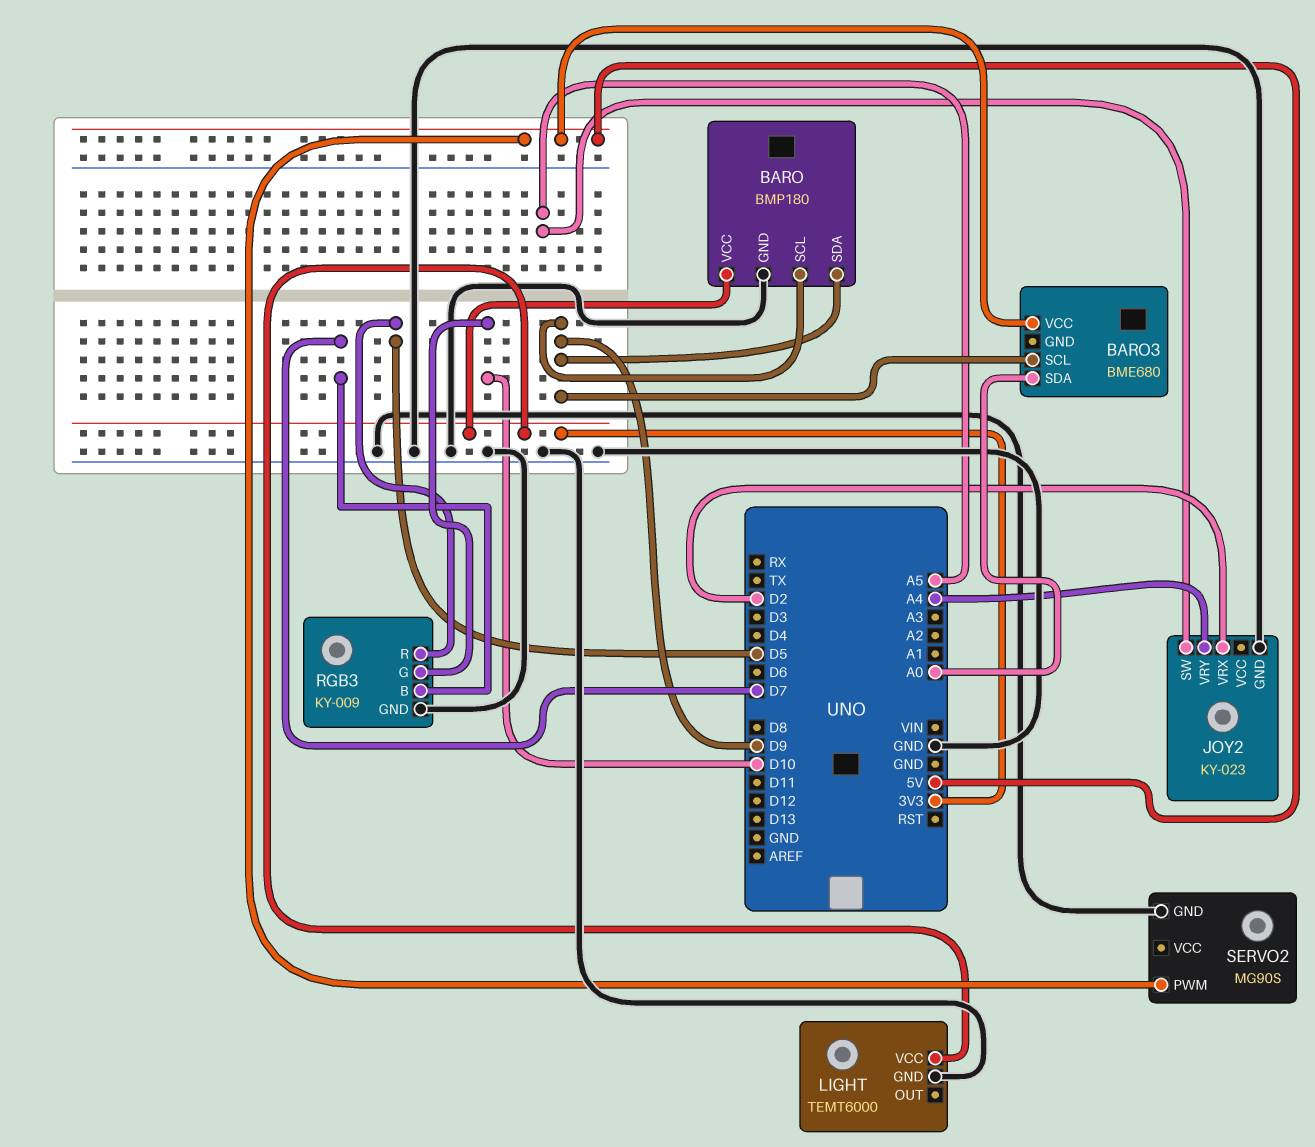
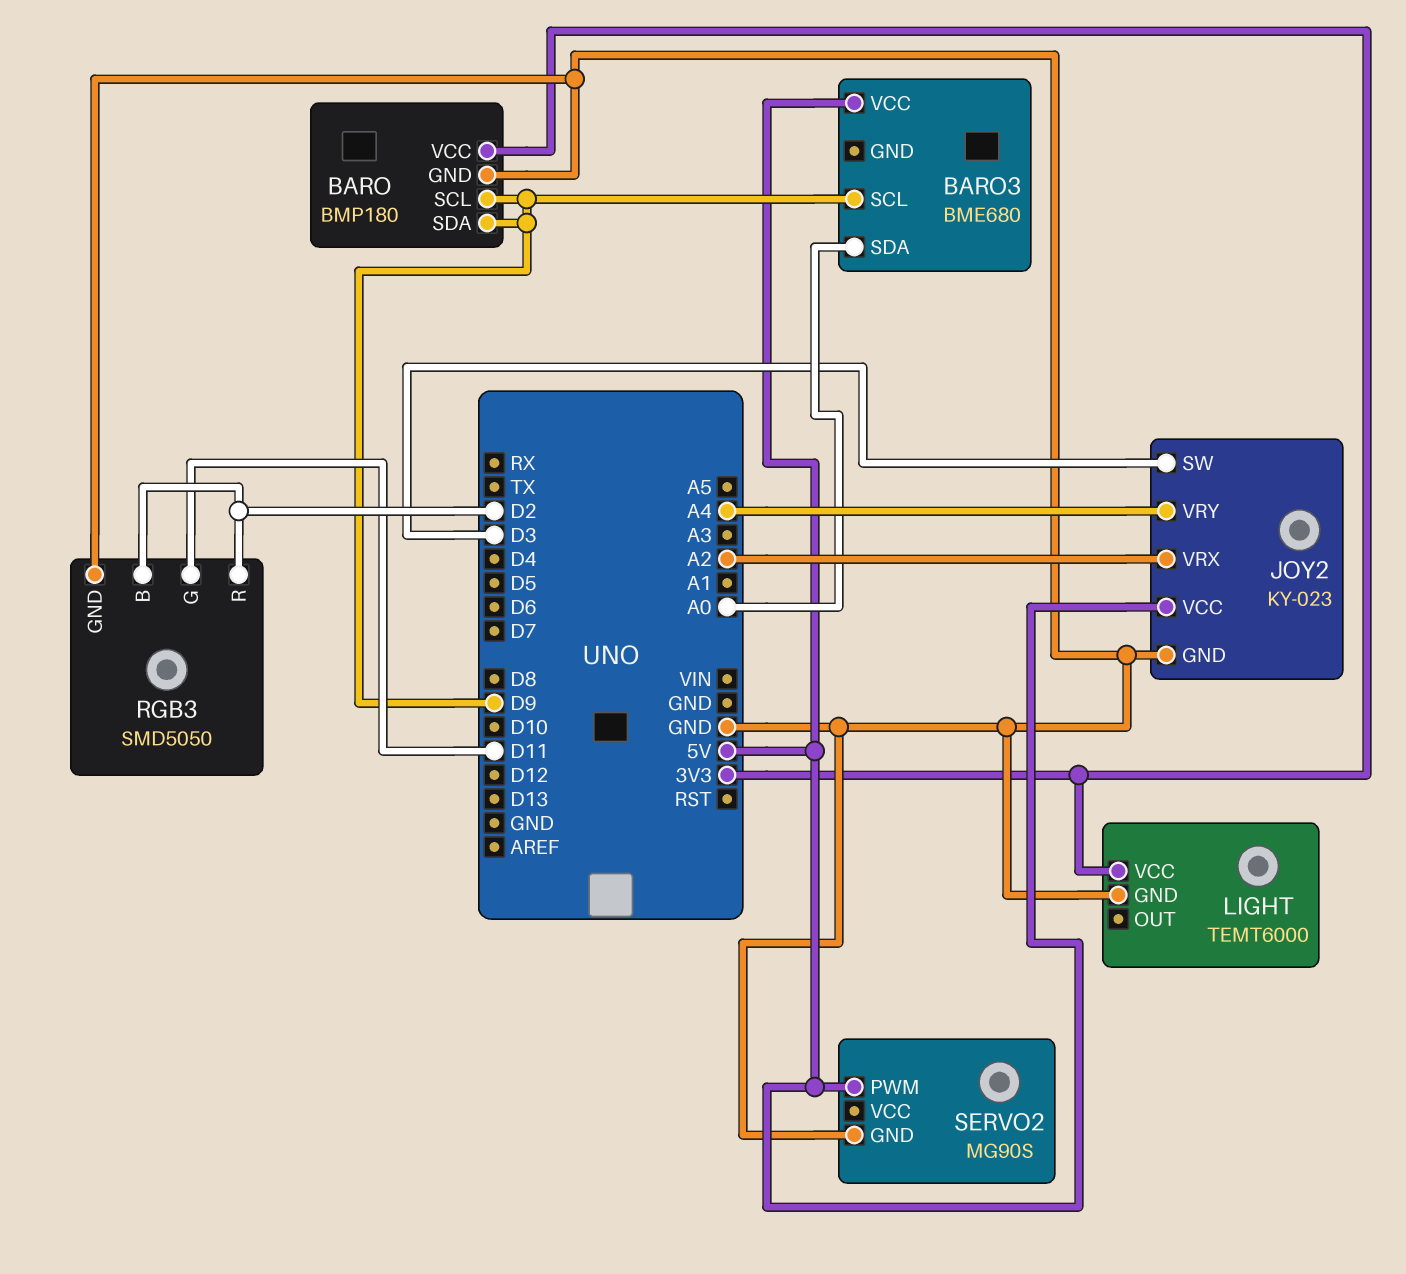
JOY2 pin SW: A5 -> D3
JOY2 pin VCC: none -> 5V
JOY2 pin VRX: D2 -> A2
RGB3: KY-009 -> SMD5050
RGB3 pin B: D7 -> D2
RGB3 pin G: D10 -> D11
RGB3 pin R: D5 -> D2

